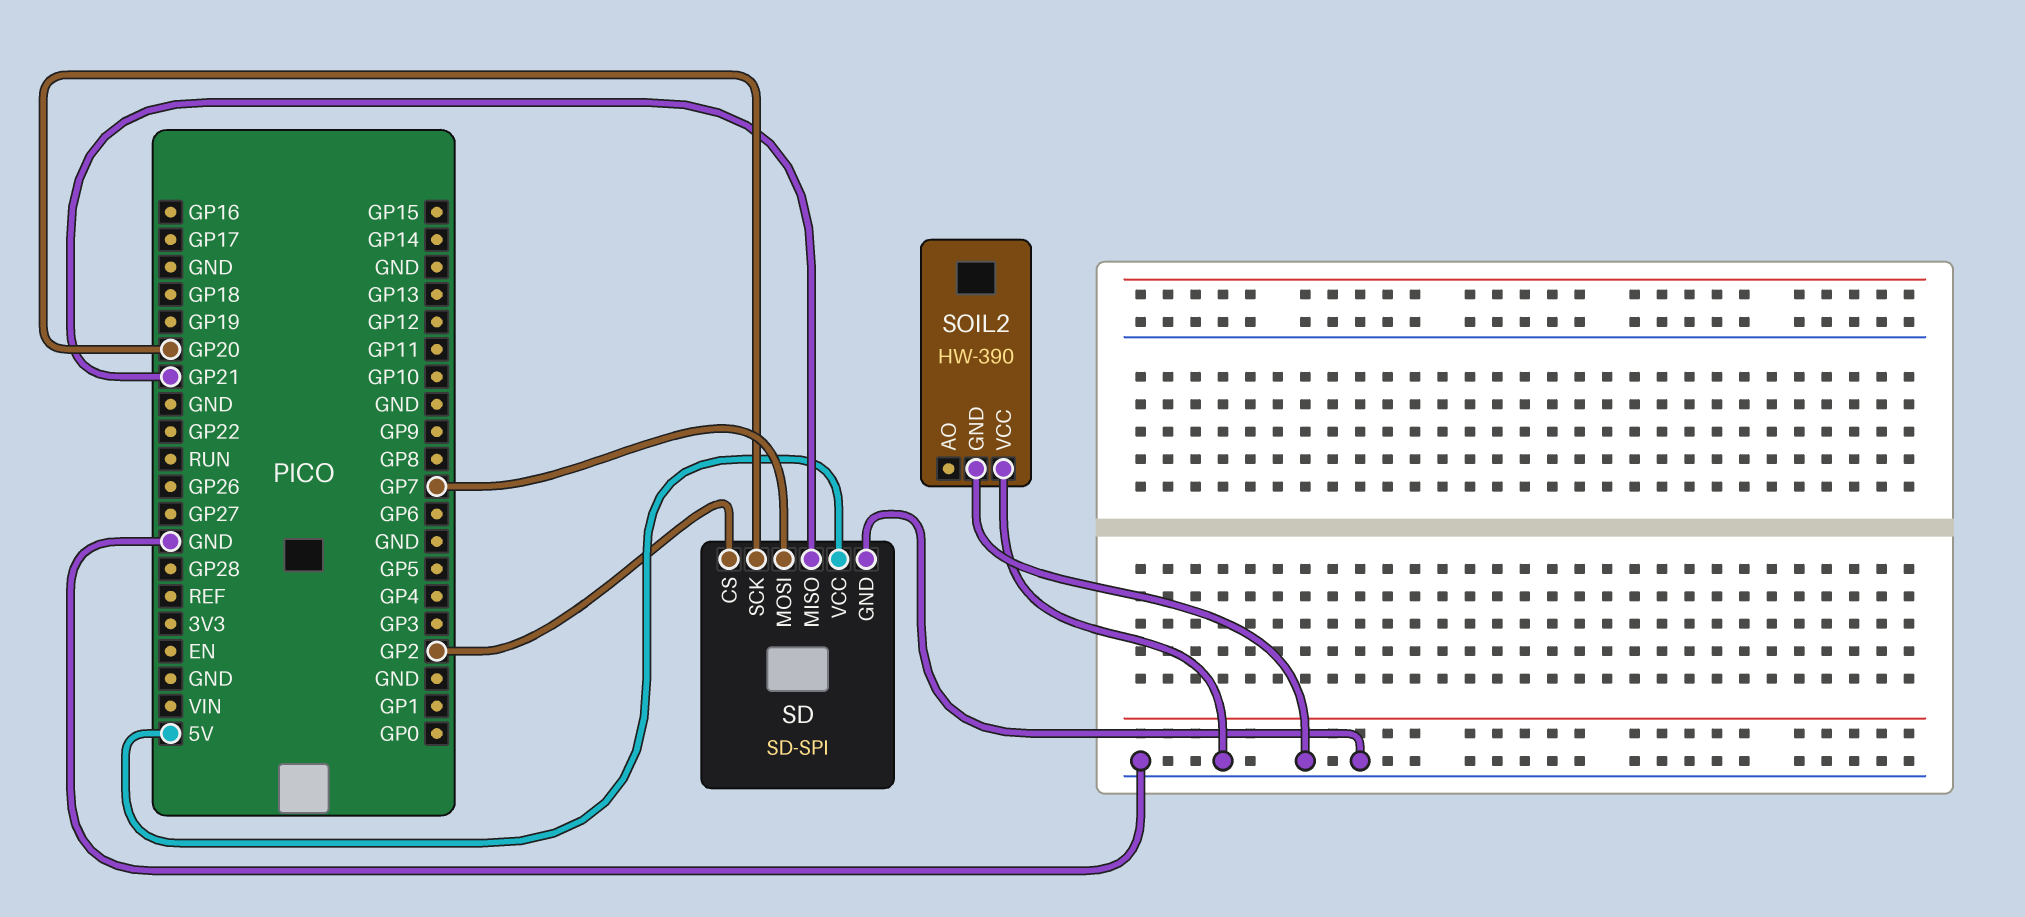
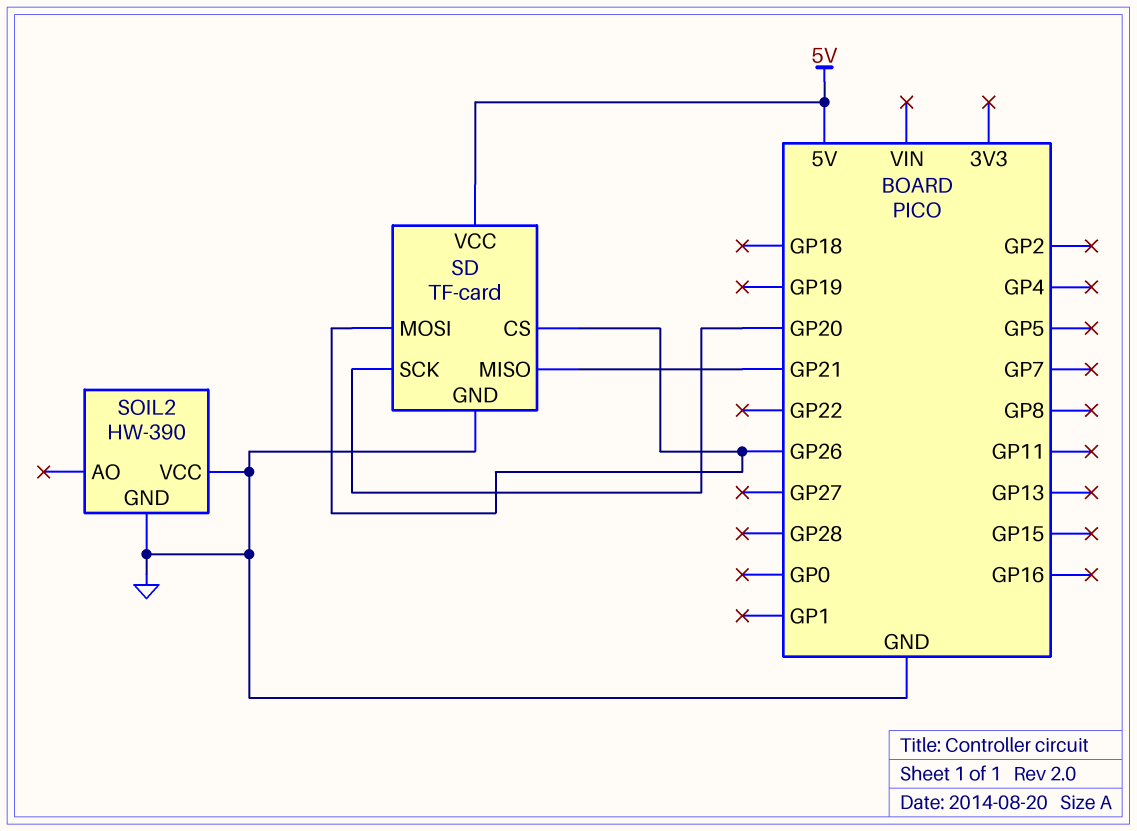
SD: SD-SPI -> TF-card
SD pin CS: GP2 -> GP26
SD pin MOSI: GP7 -> GP26

